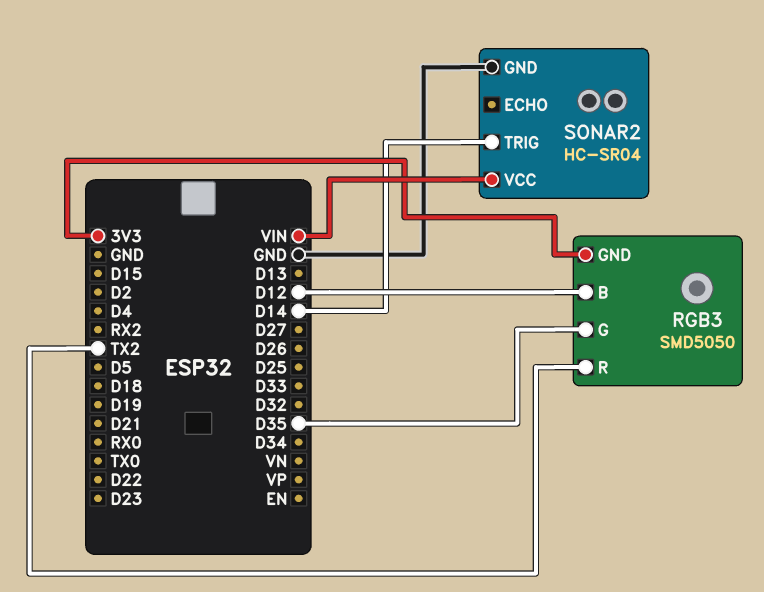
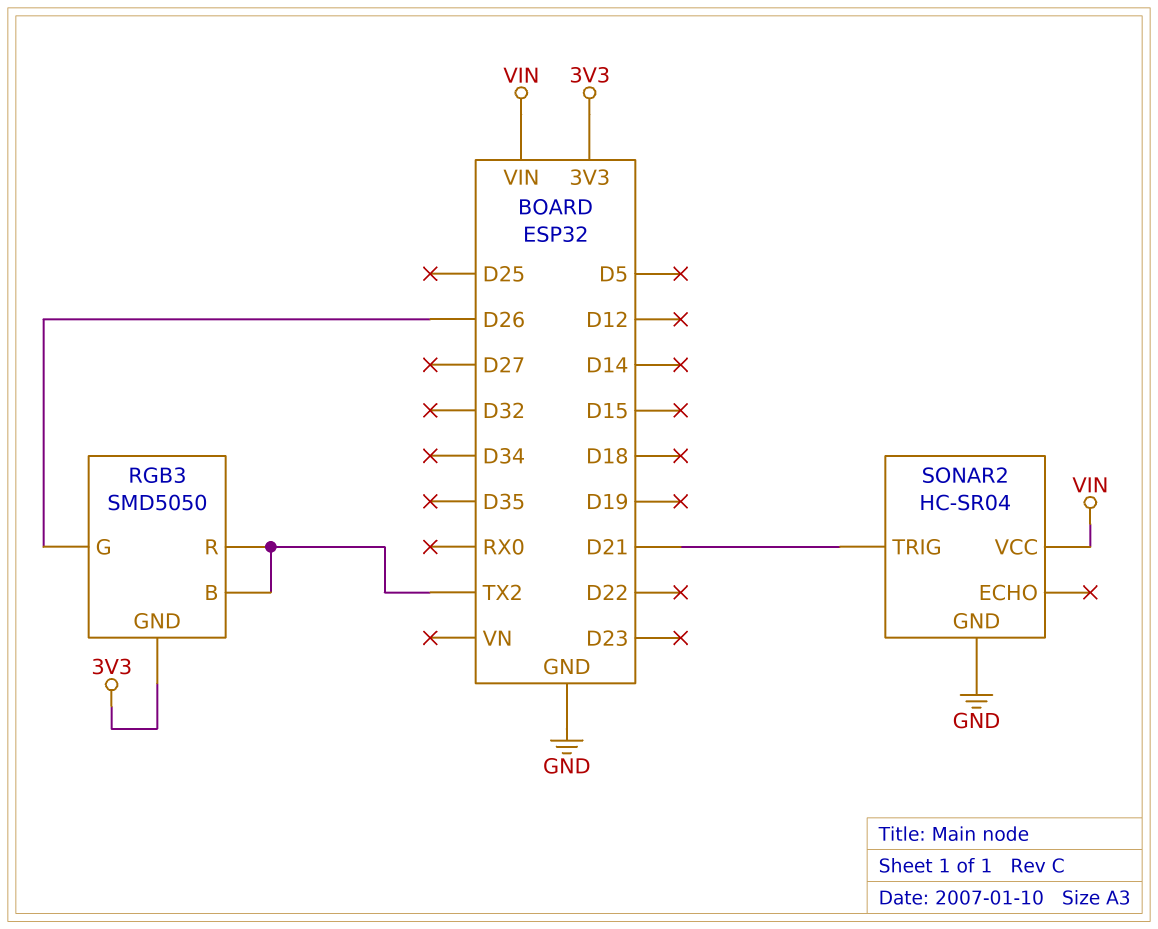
RGB3 pin B: D12 -> TX2
RGB3 pin G: D35 -> D26
SONAR2 pin TRIG: D14 -> D21

